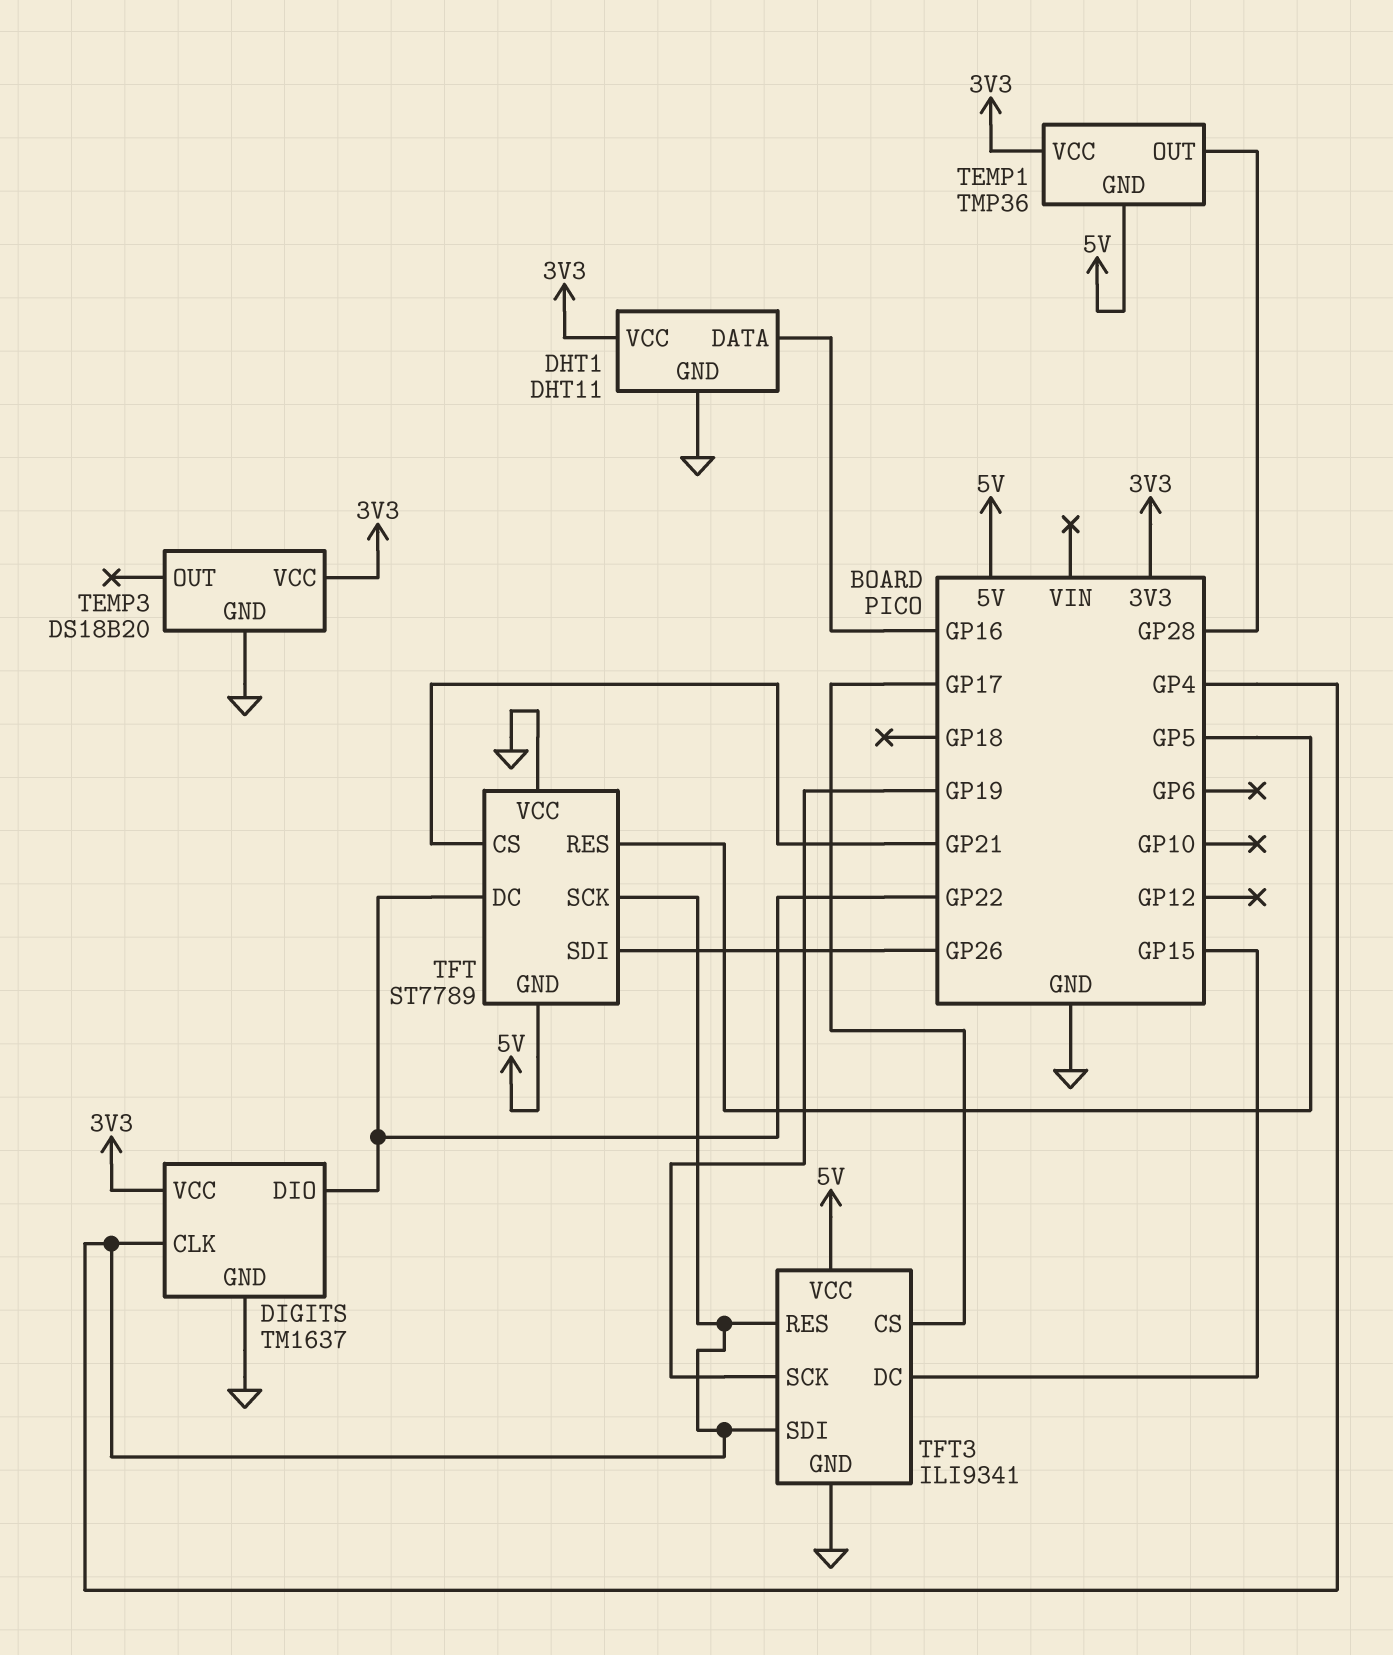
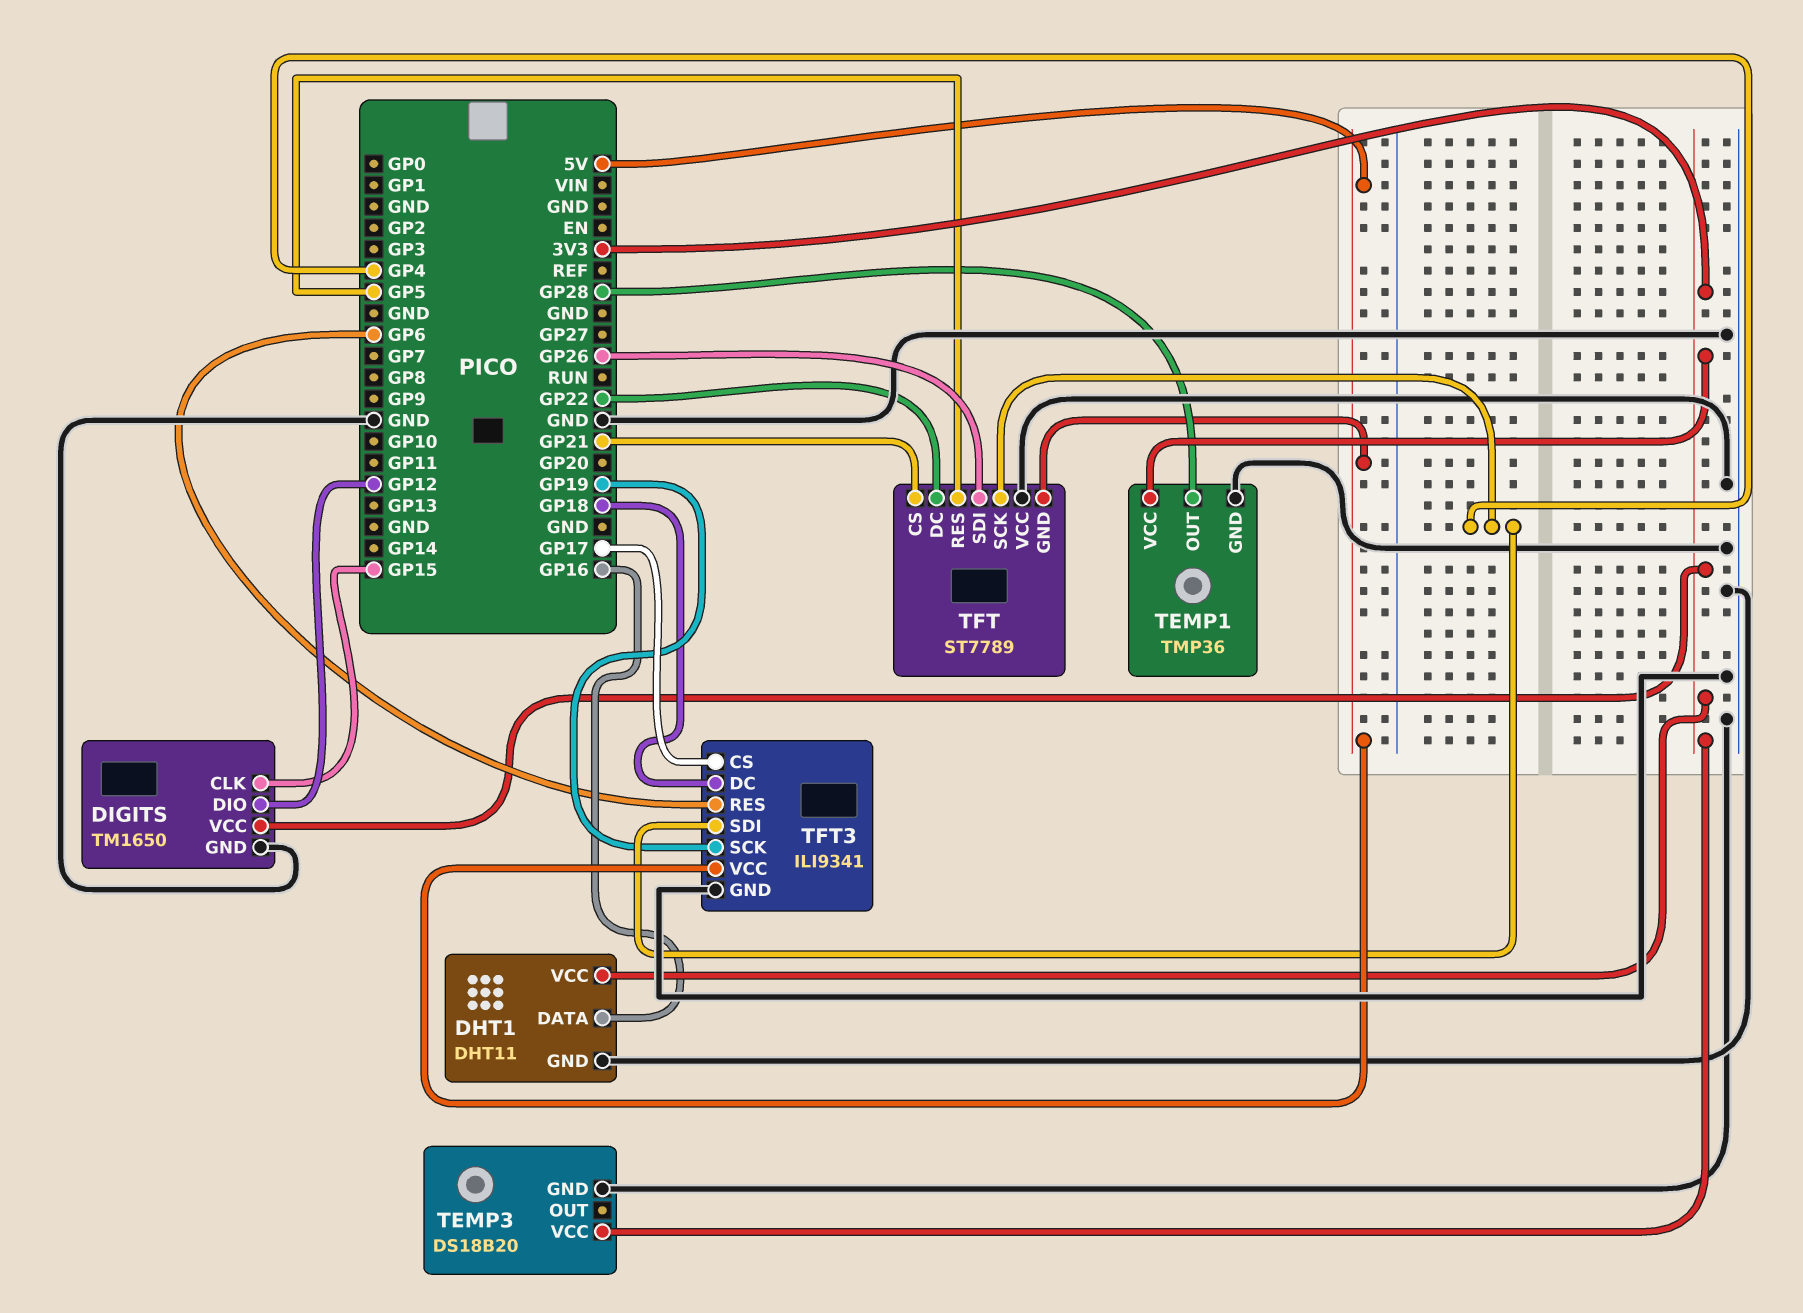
DIGITS: TM1637 -> TM1650
DIGITS pin CLK: GP4 -> GP15
DIGITS pin DIO: GP22 -> GP12
TEMP1 pin GND: 5V -> GND
TFT3 pin DC: GP15 -> GP18
TFT3 pin RES: GP4 -> GP6

